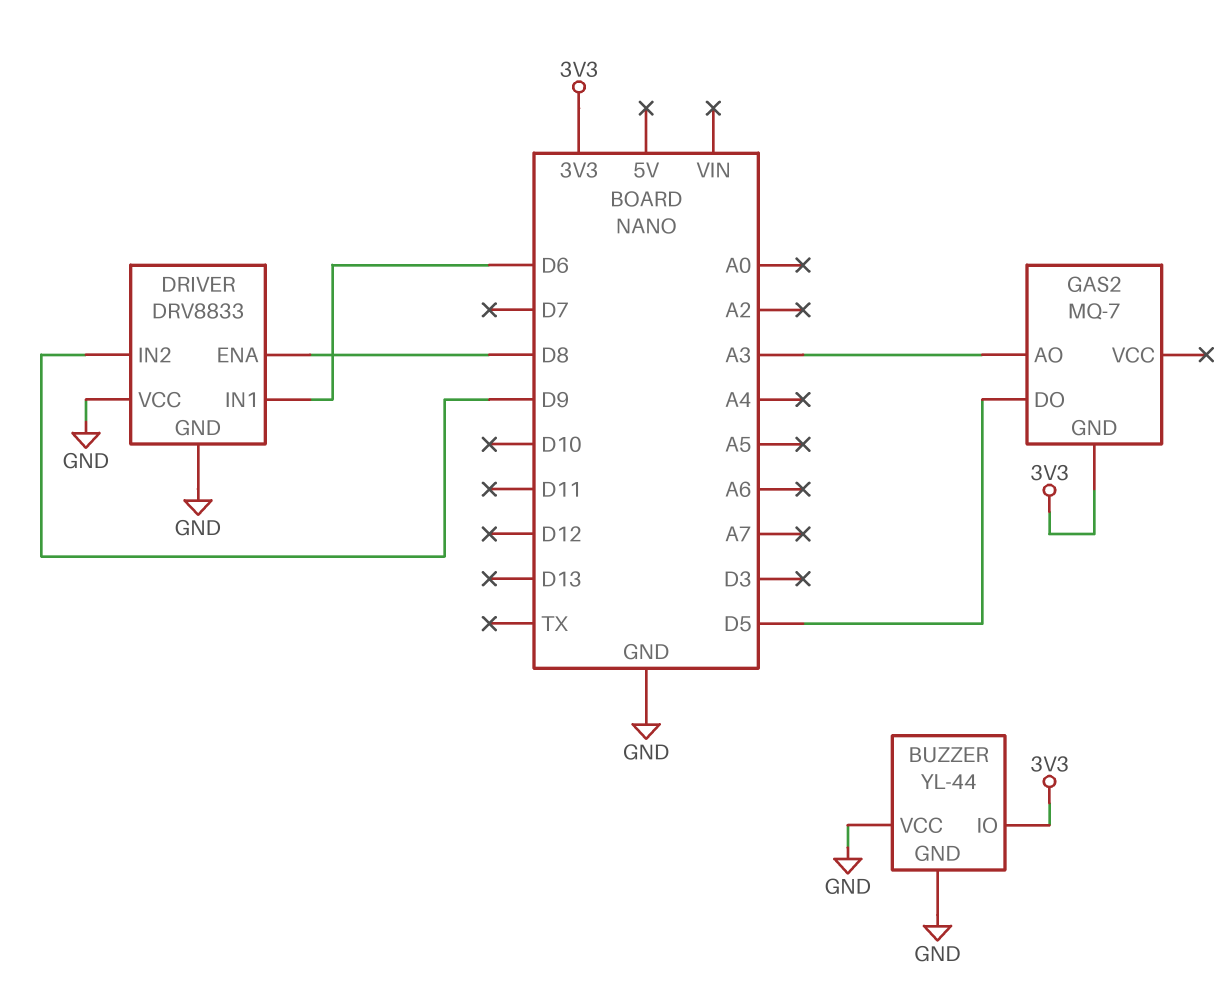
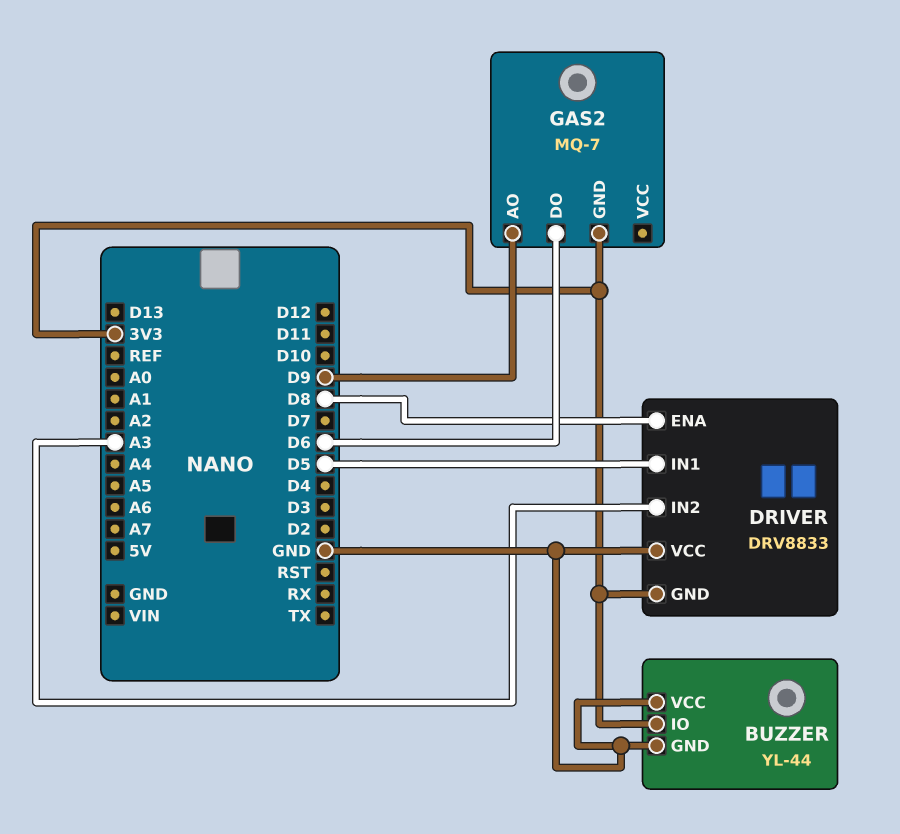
DRIVER pin GND: GND -> 3V3
DRIVER pin IN1: D6 -> D5
DRIVER pin IN2: D9 -> A3
GAS2 pin AO: A3 -> D9
GAS2 pin DO: D5 -> D6

